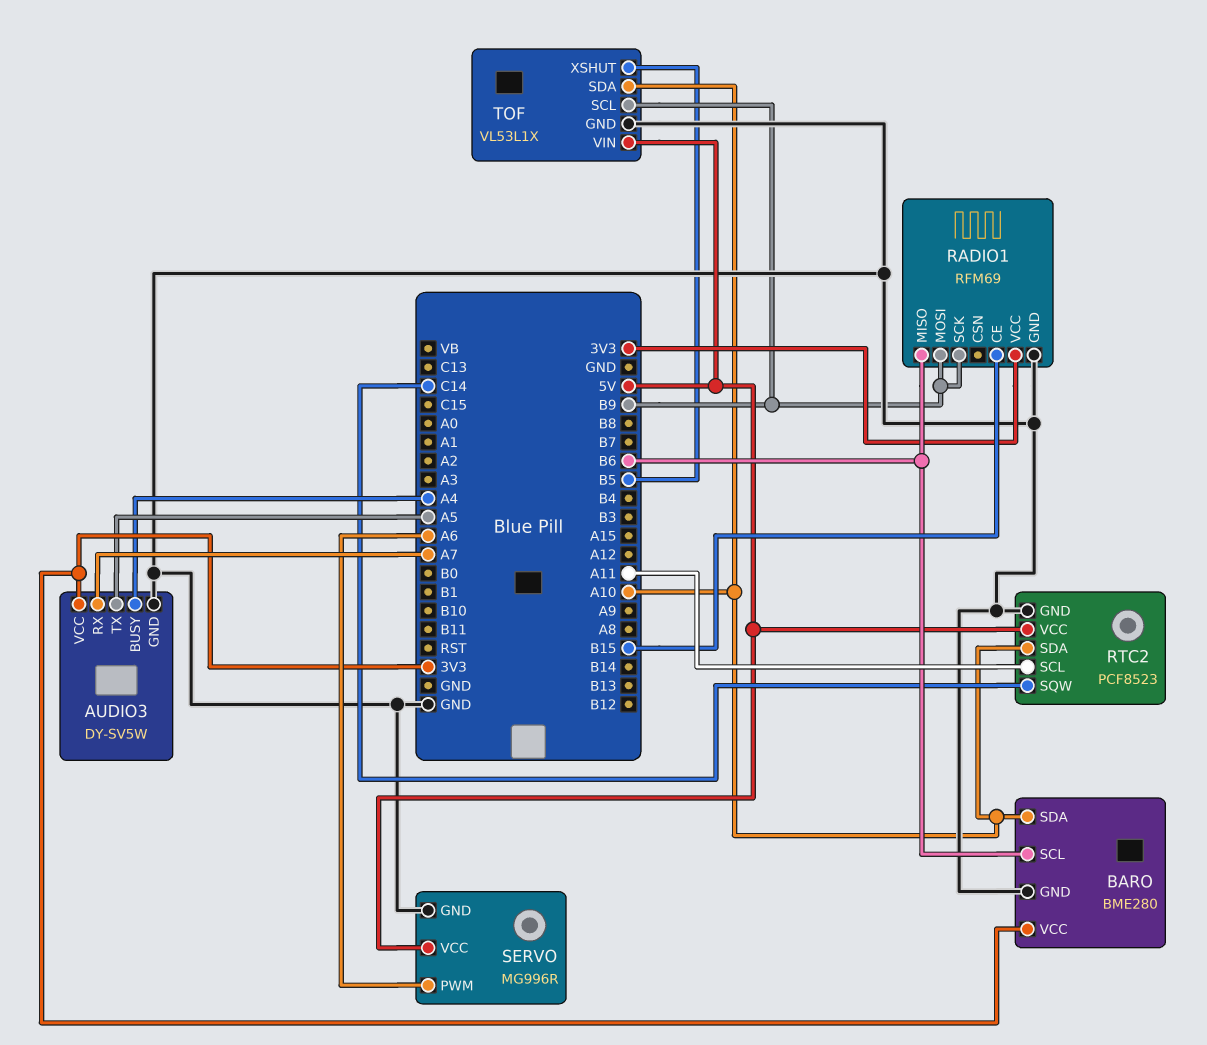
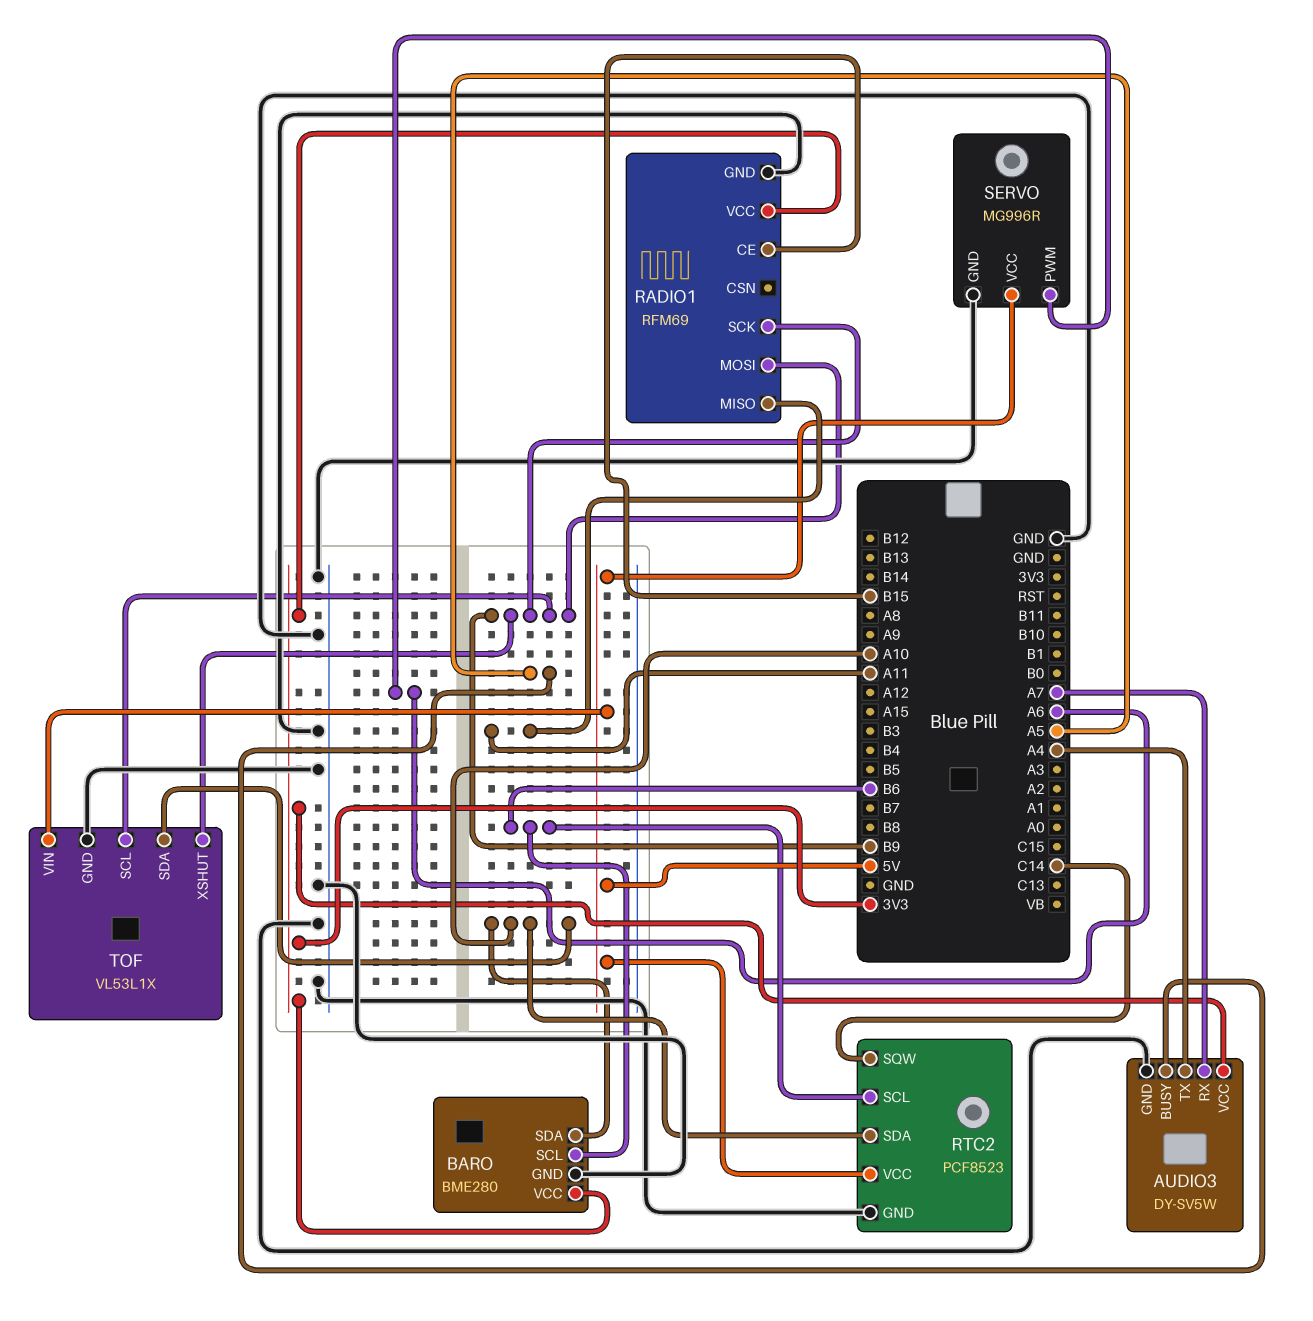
AUDIO3 pin BUSY: A4 -> A5
AUDIO3 pin TX: A5 -> A4
RADIO1 pin MISO: B6 -> A11
RTC2 pin SCL: A11 -> B6
TOF pin XSHUT: B5 -> B9

